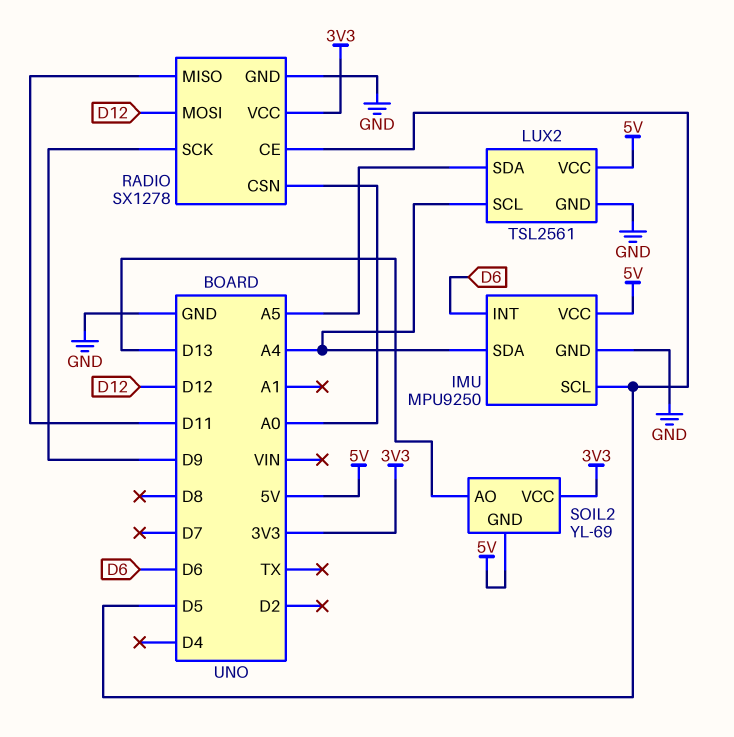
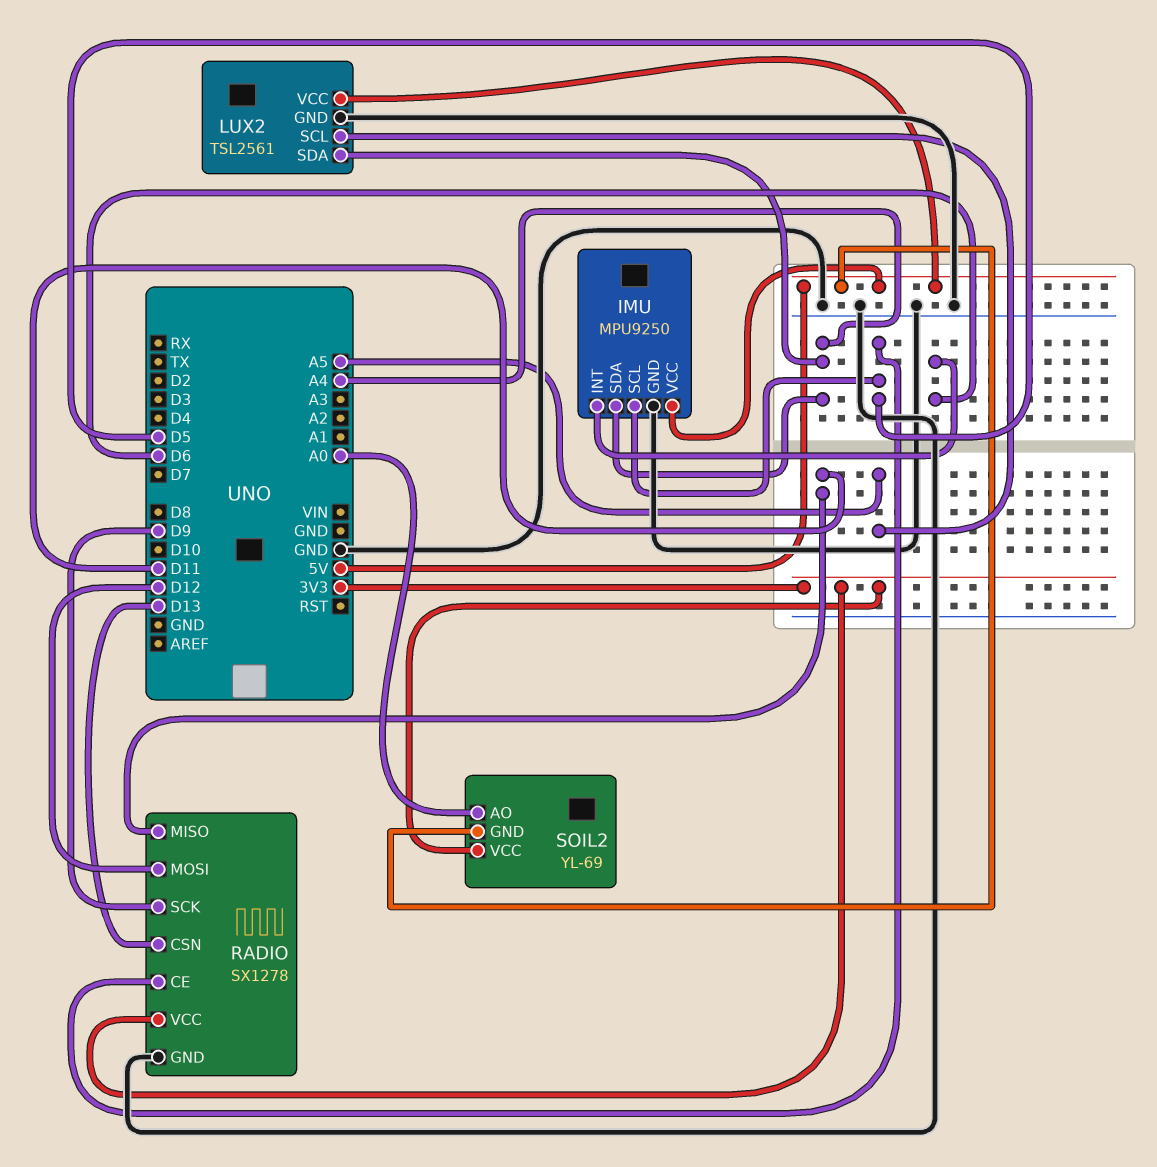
LUX2 pin SCL: A4 -> A5
LUX2 pin SDA: A5 -> A4
RADIO pin CSN: A0 -> D13
SOIL2 pin AO: D13 -> A0

